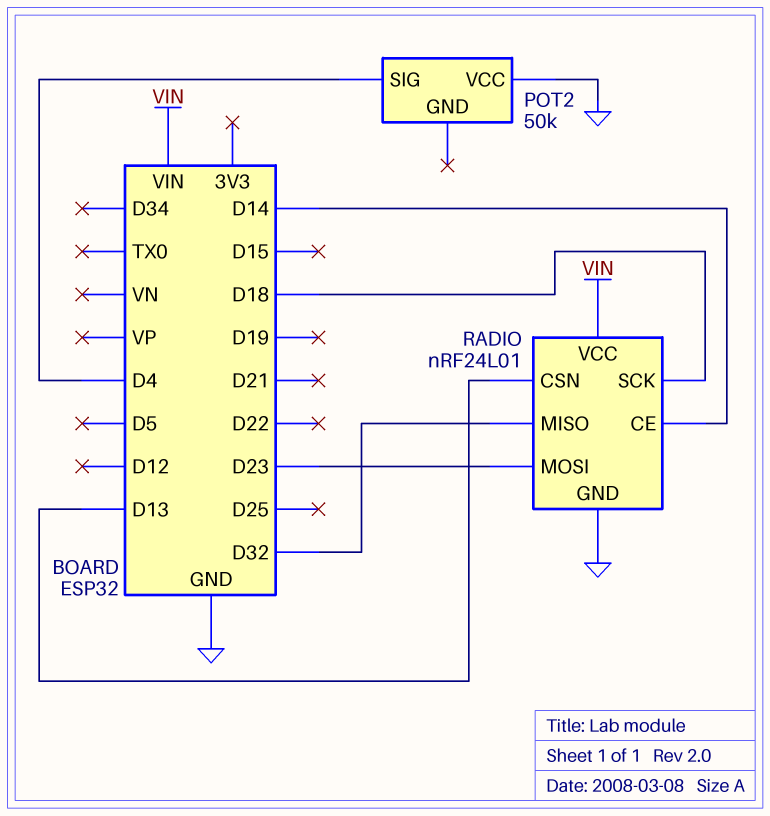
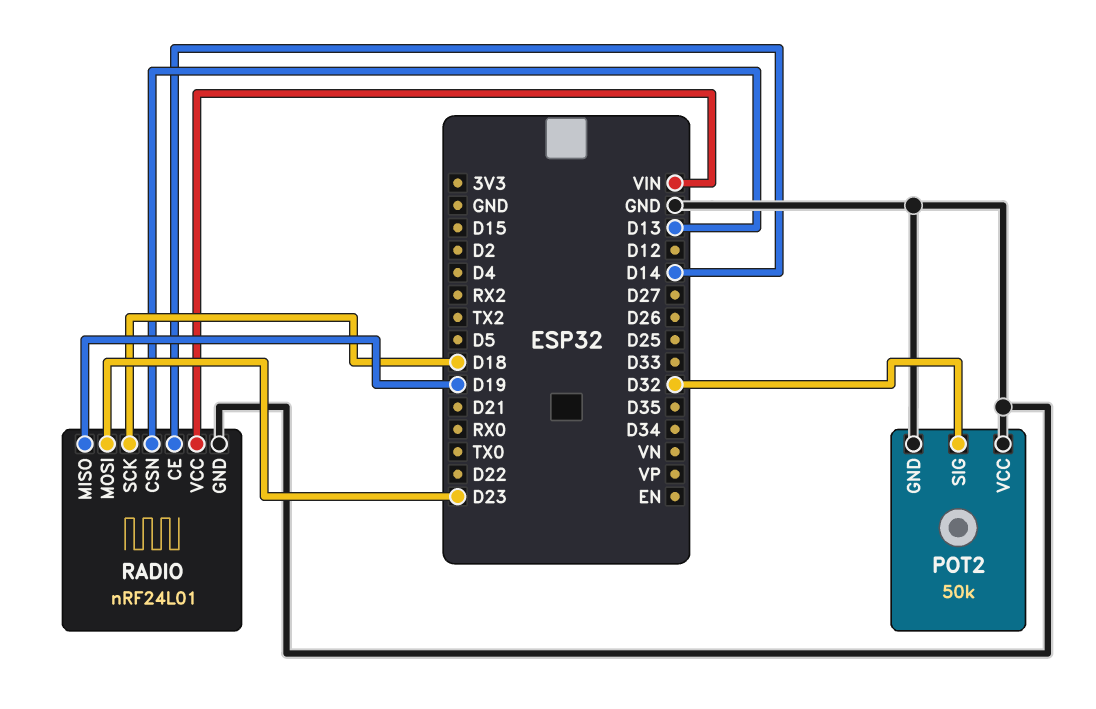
POT2 pin GND: none -> GND
POT2 pin SIG: D4 -> D32
RADIO pin MISO: D32 -> D19

